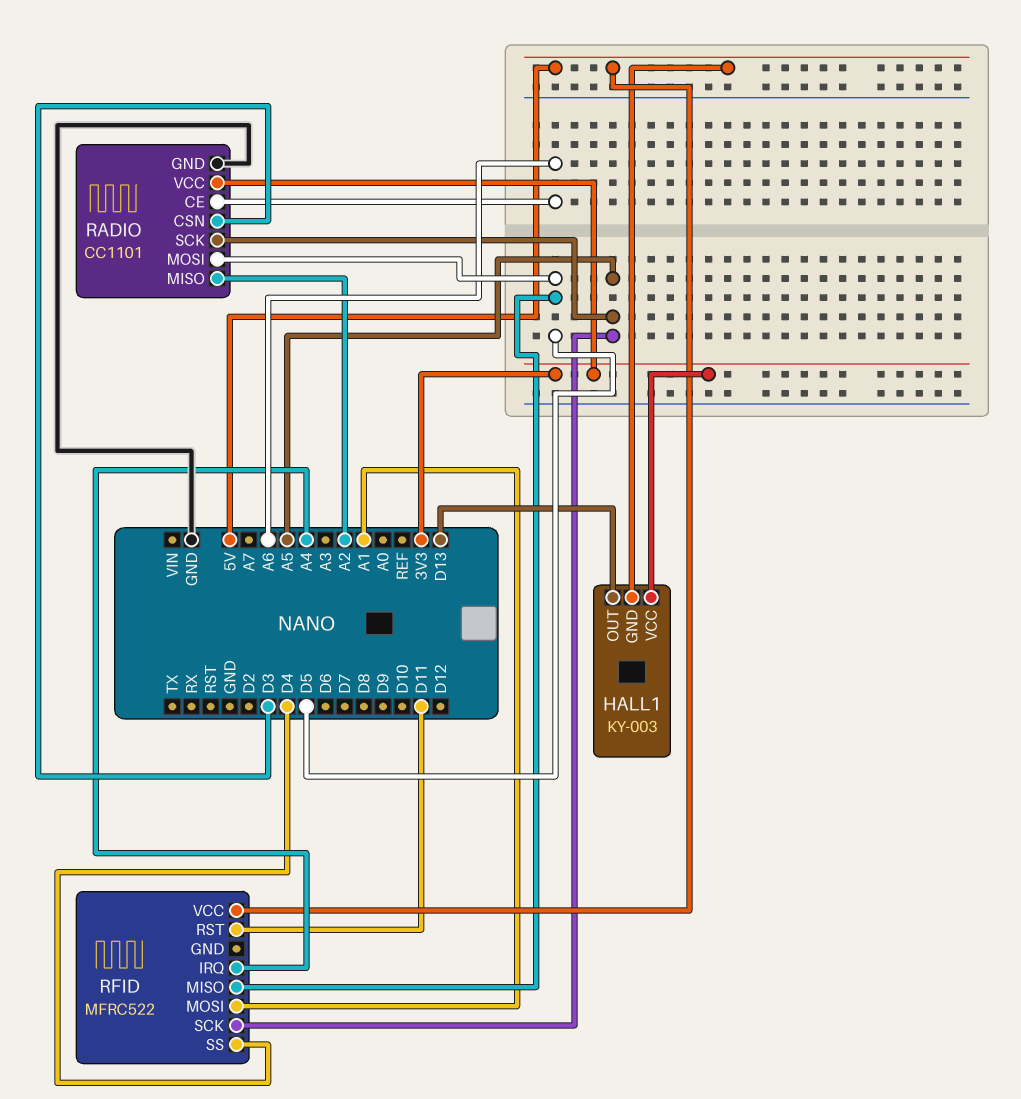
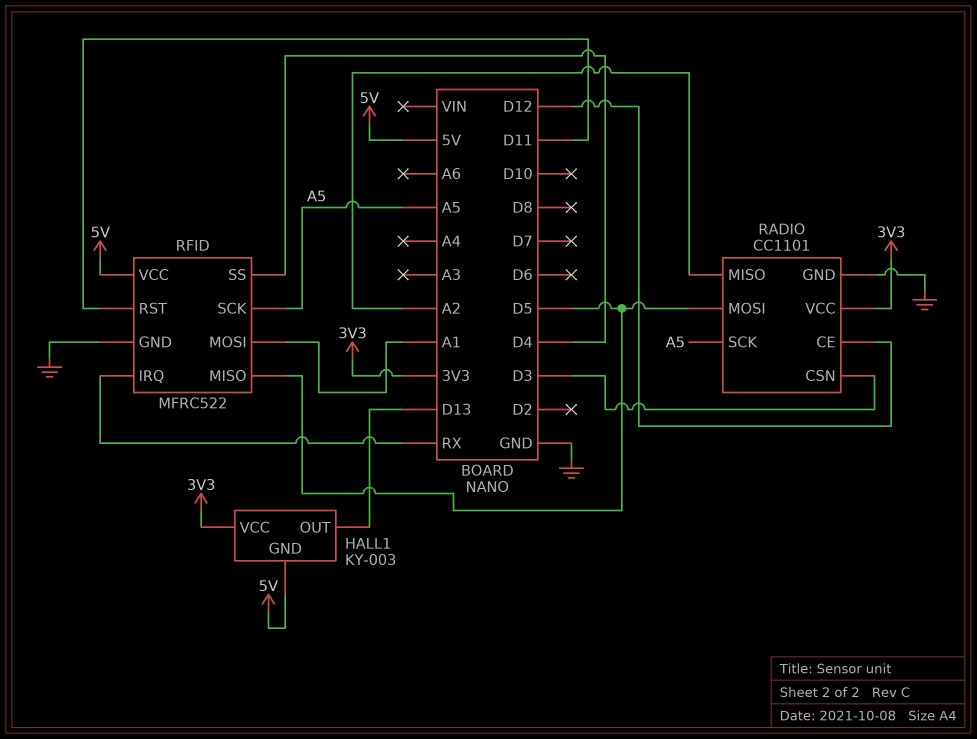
RADIO pin CE: A6 -> D12
RFID pin GND: none -> GND
RFID pin IRQ: A4 -> RX

